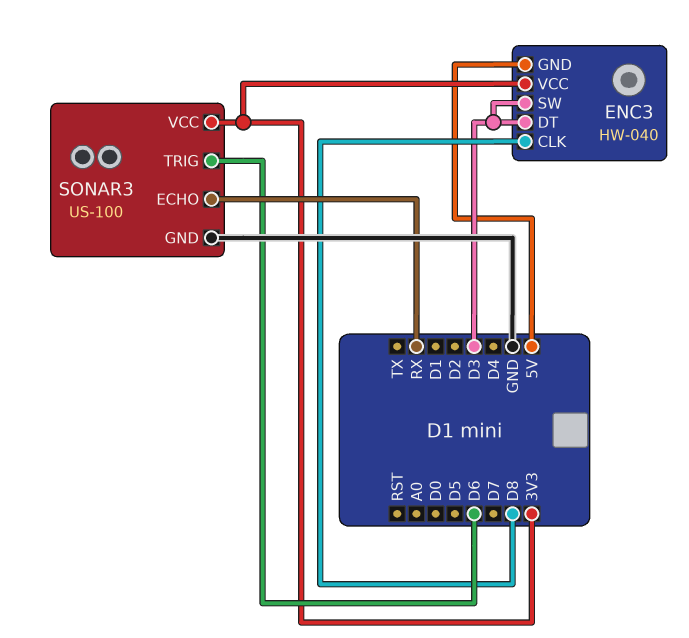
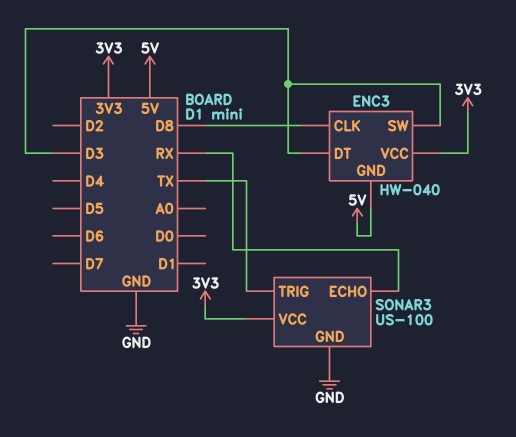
SONAR3 pin TRIG: D6 -> TX

